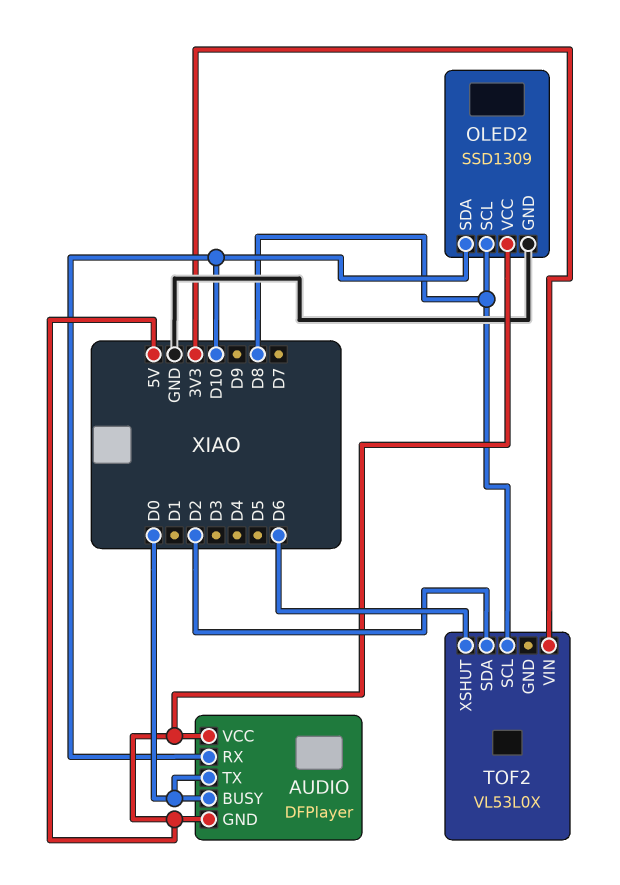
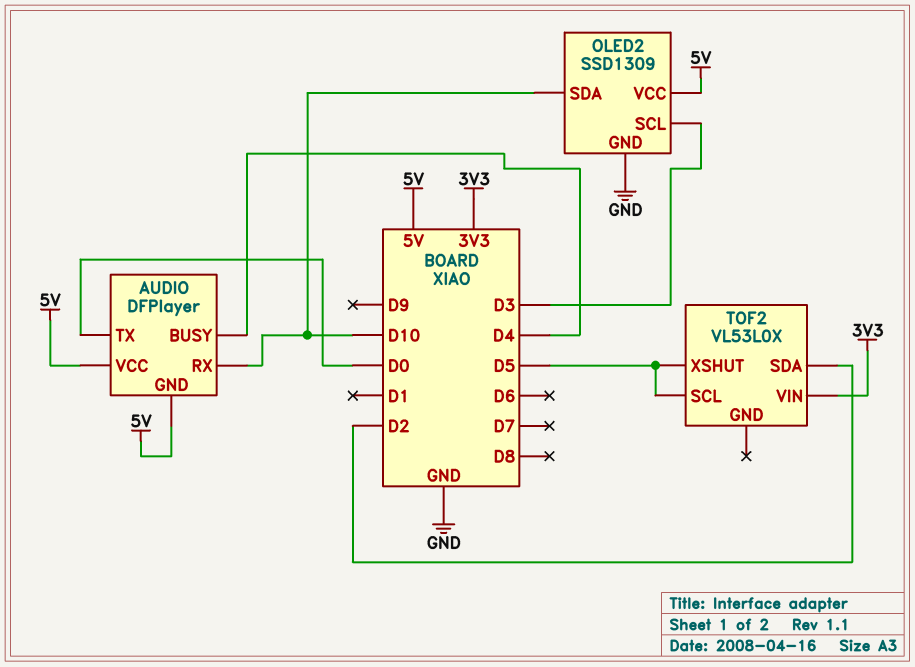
AUDIO pin BUSY: D0 -> D4
OLED2 pin SCL: D8 -> D3
TOF2 pin SCL: D8 -> D5
TOF2 pin XSHUT: D6 -> D5

